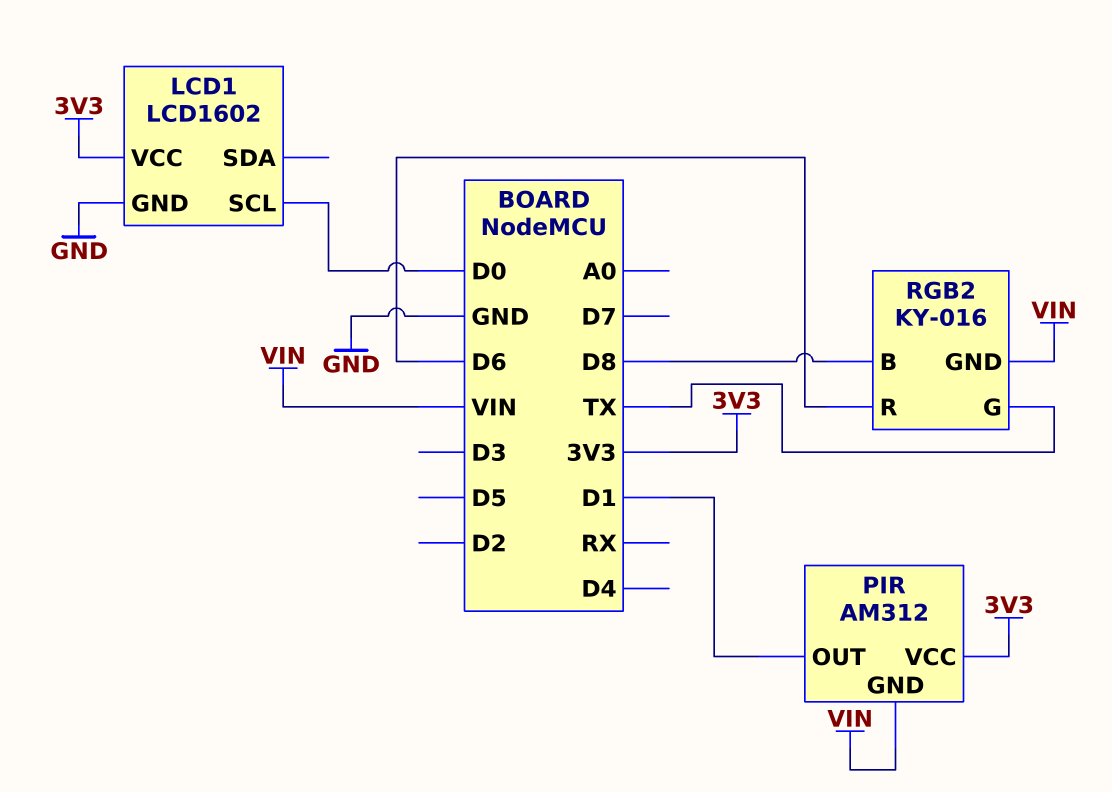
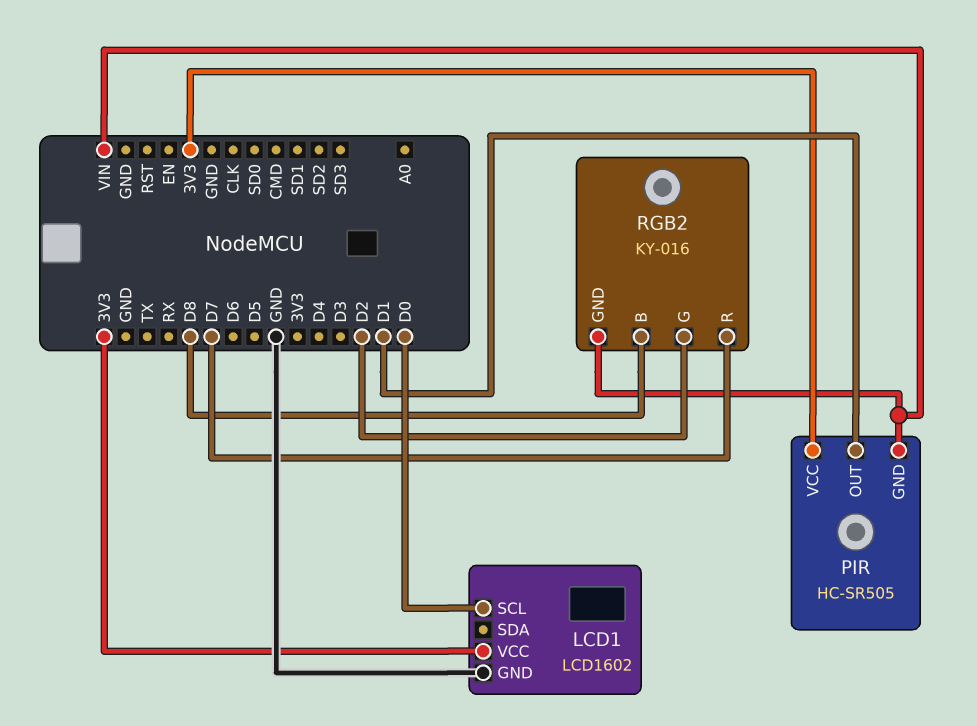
PIR: AM312 -> HC-SR505
RGB2 pin G: TX -> D2
RGB2 pin R: D6 -> D7

